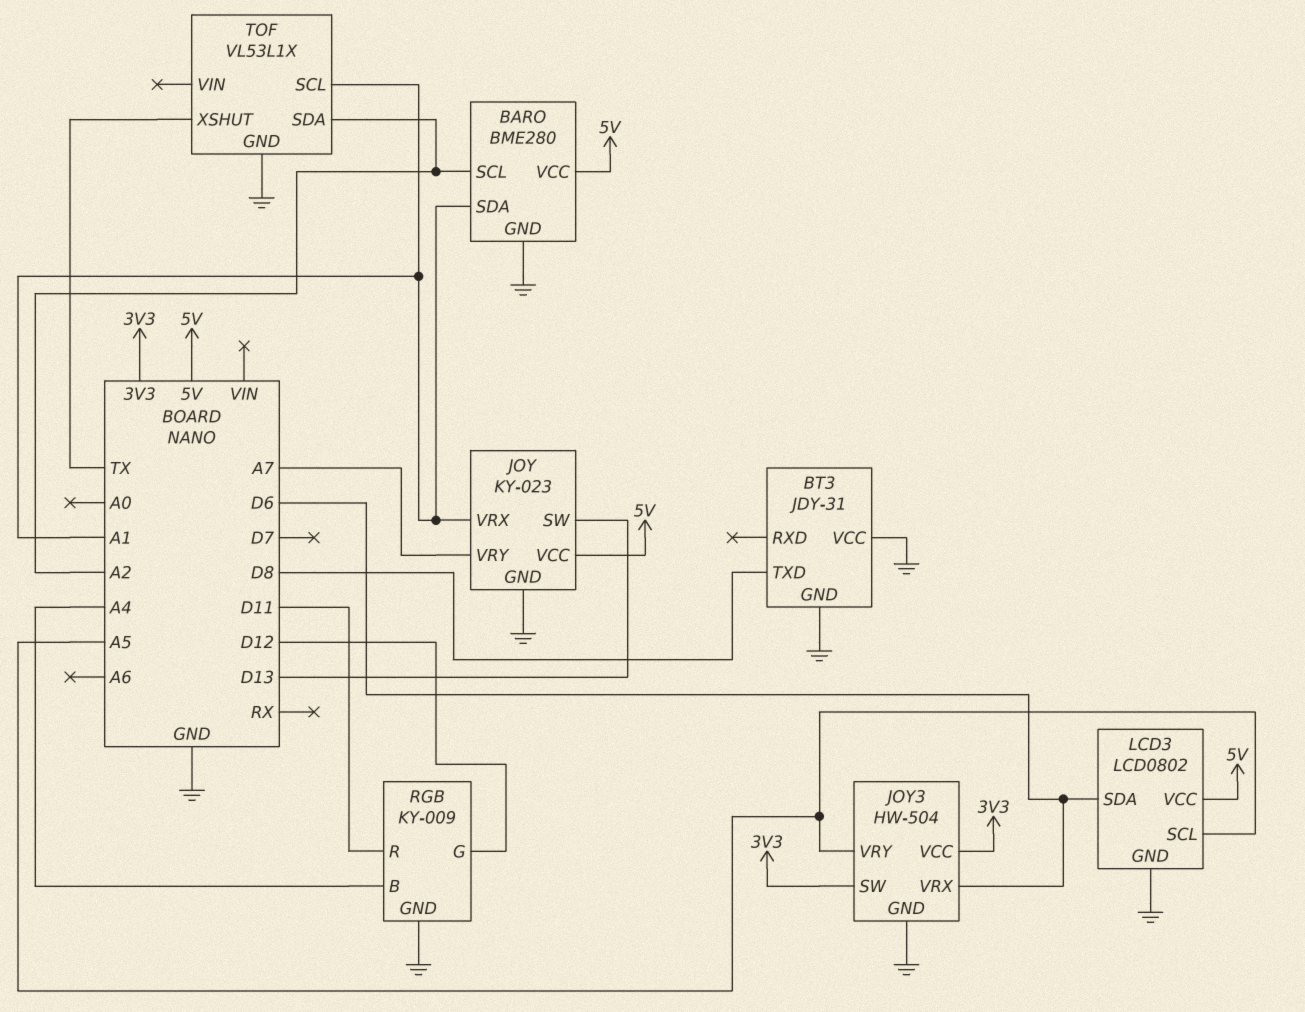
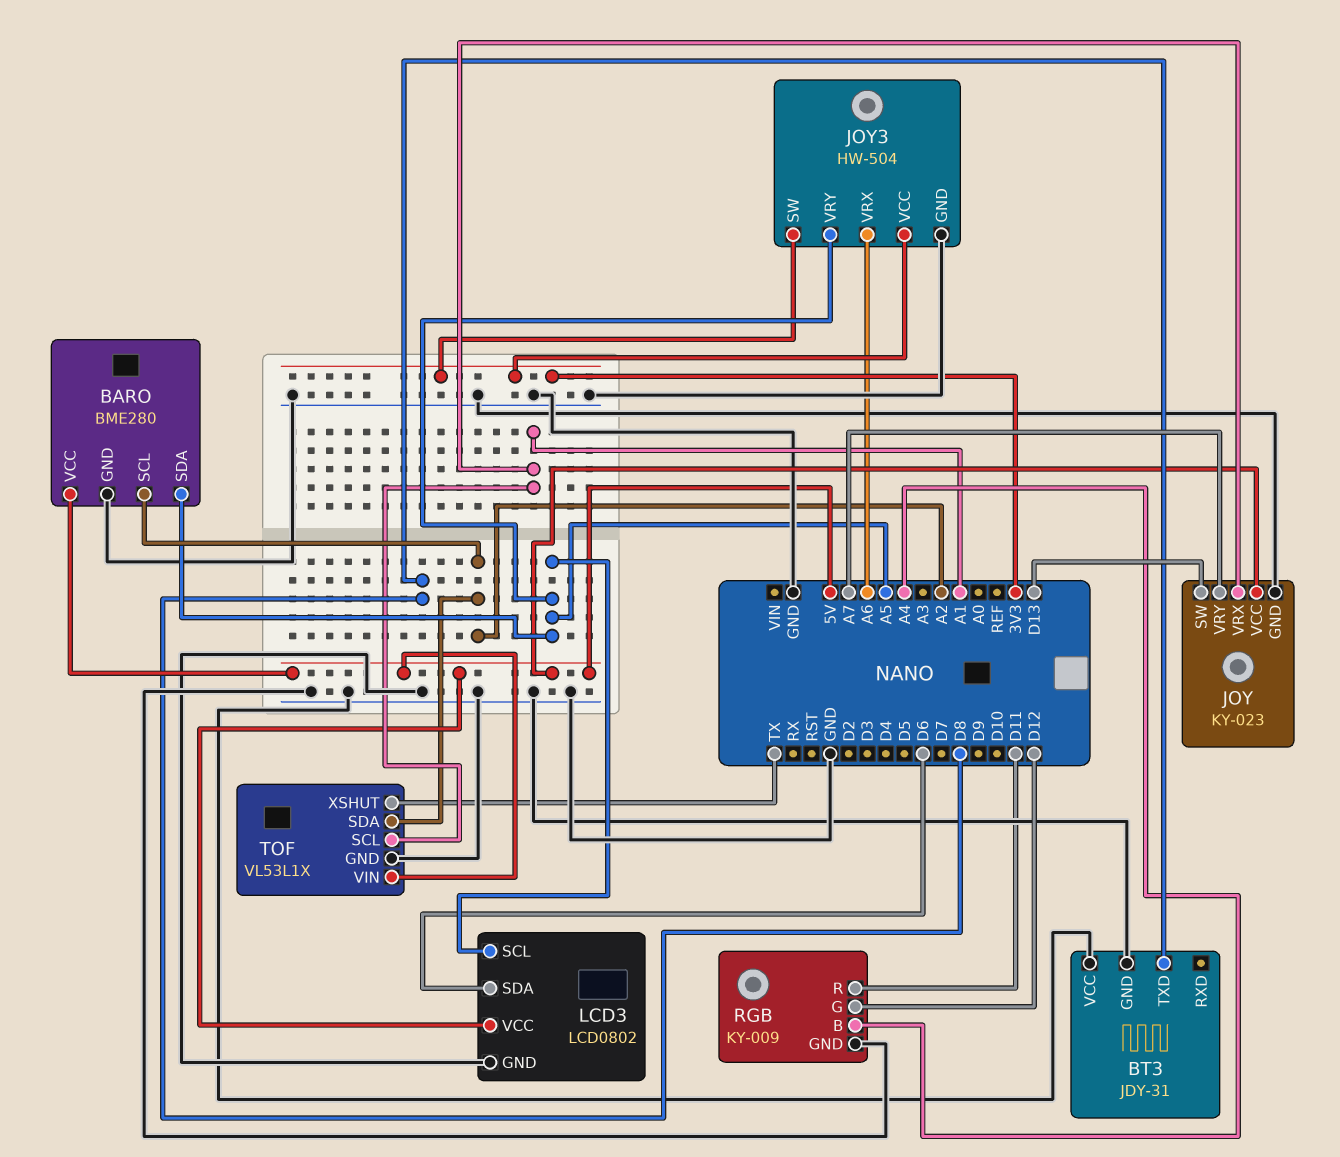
BARO pin SDA: A1 -> A5
JOY3 pin VRX: D6 -> A6
TOF pin VIN: none -> 5V

